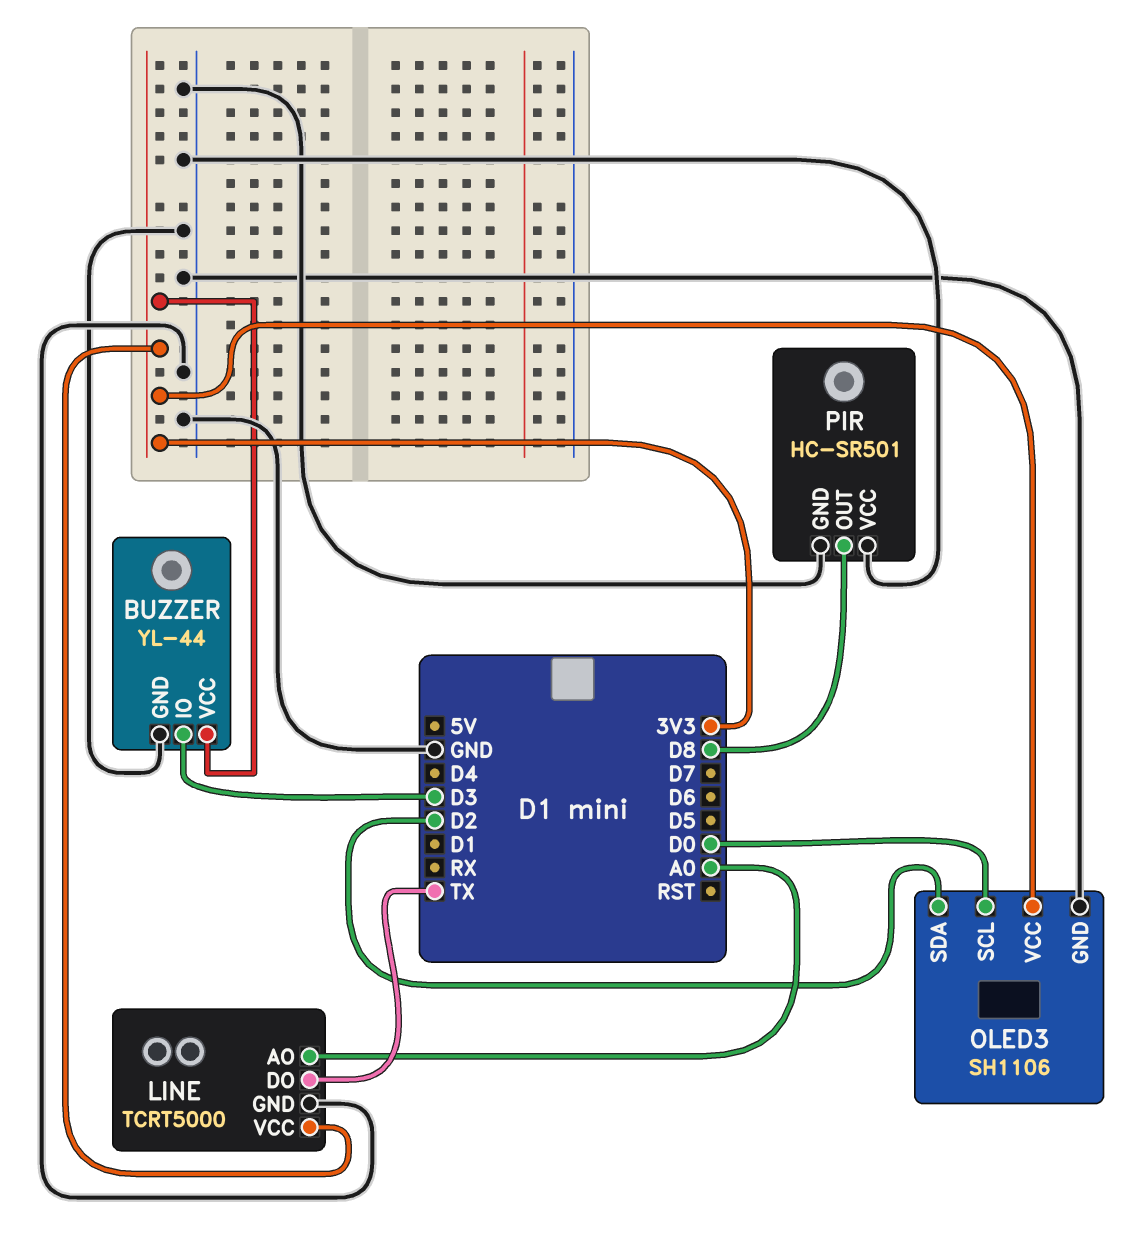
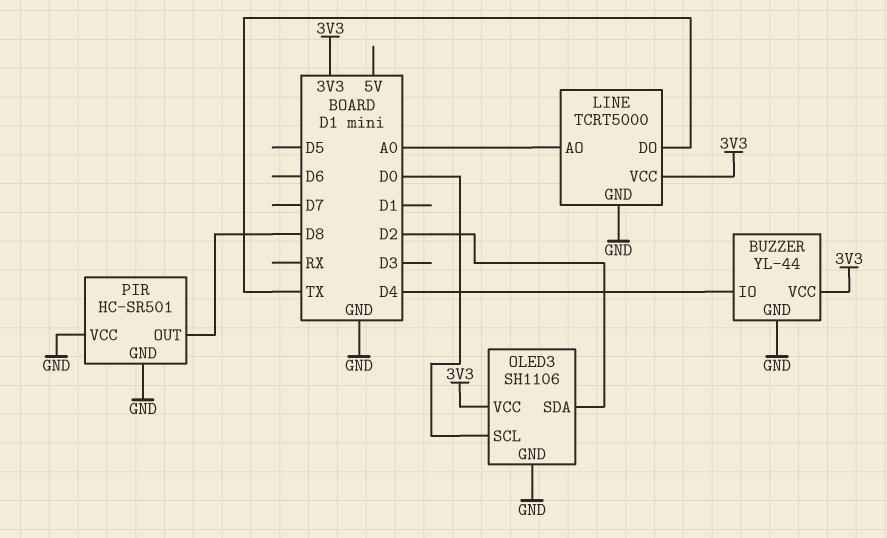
BUZZER pin IO: D3 -> D4

